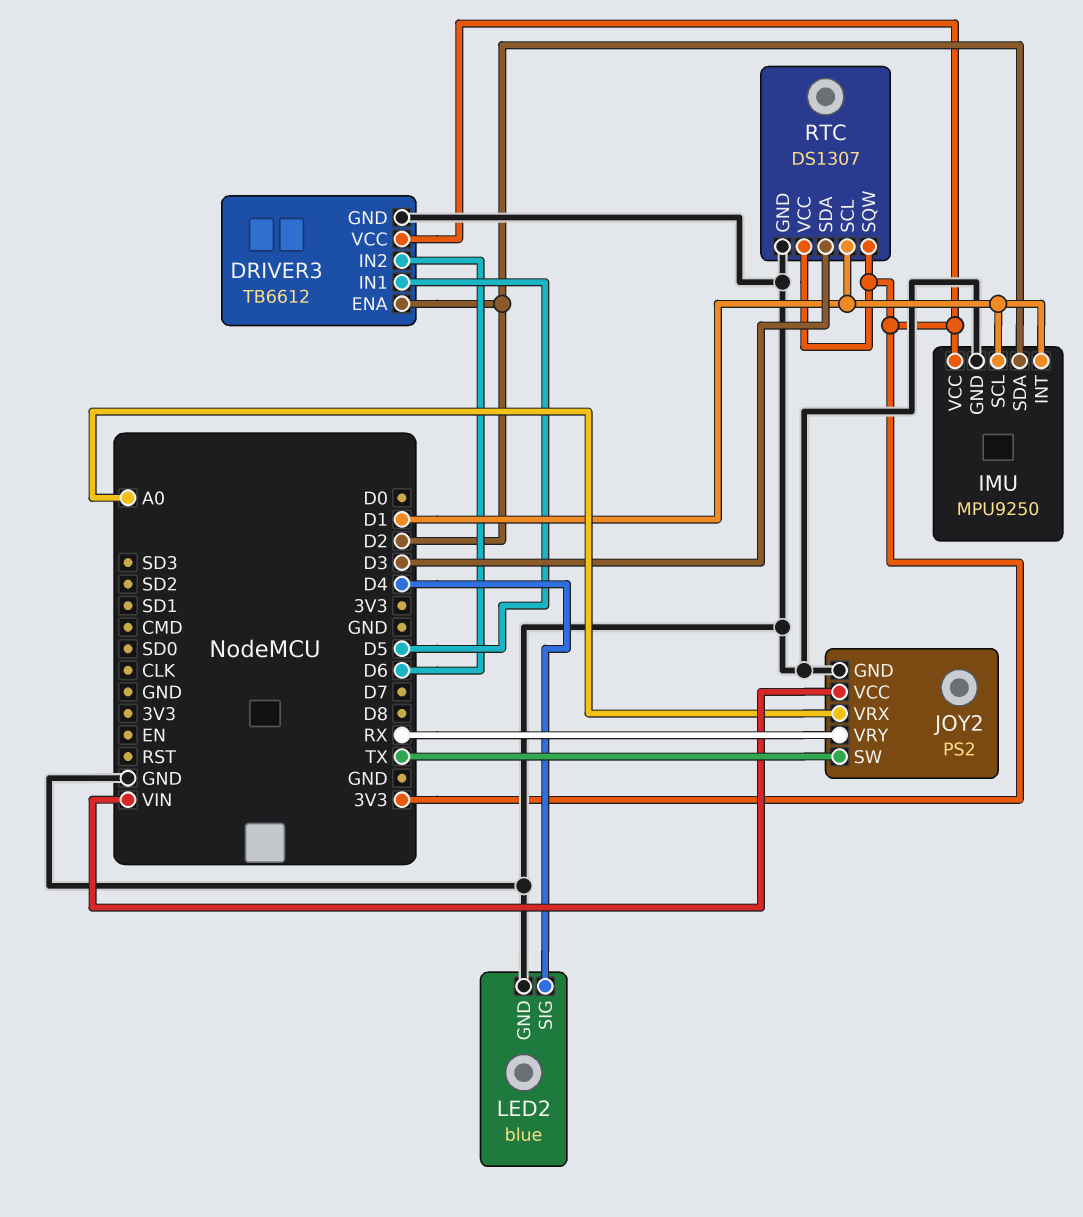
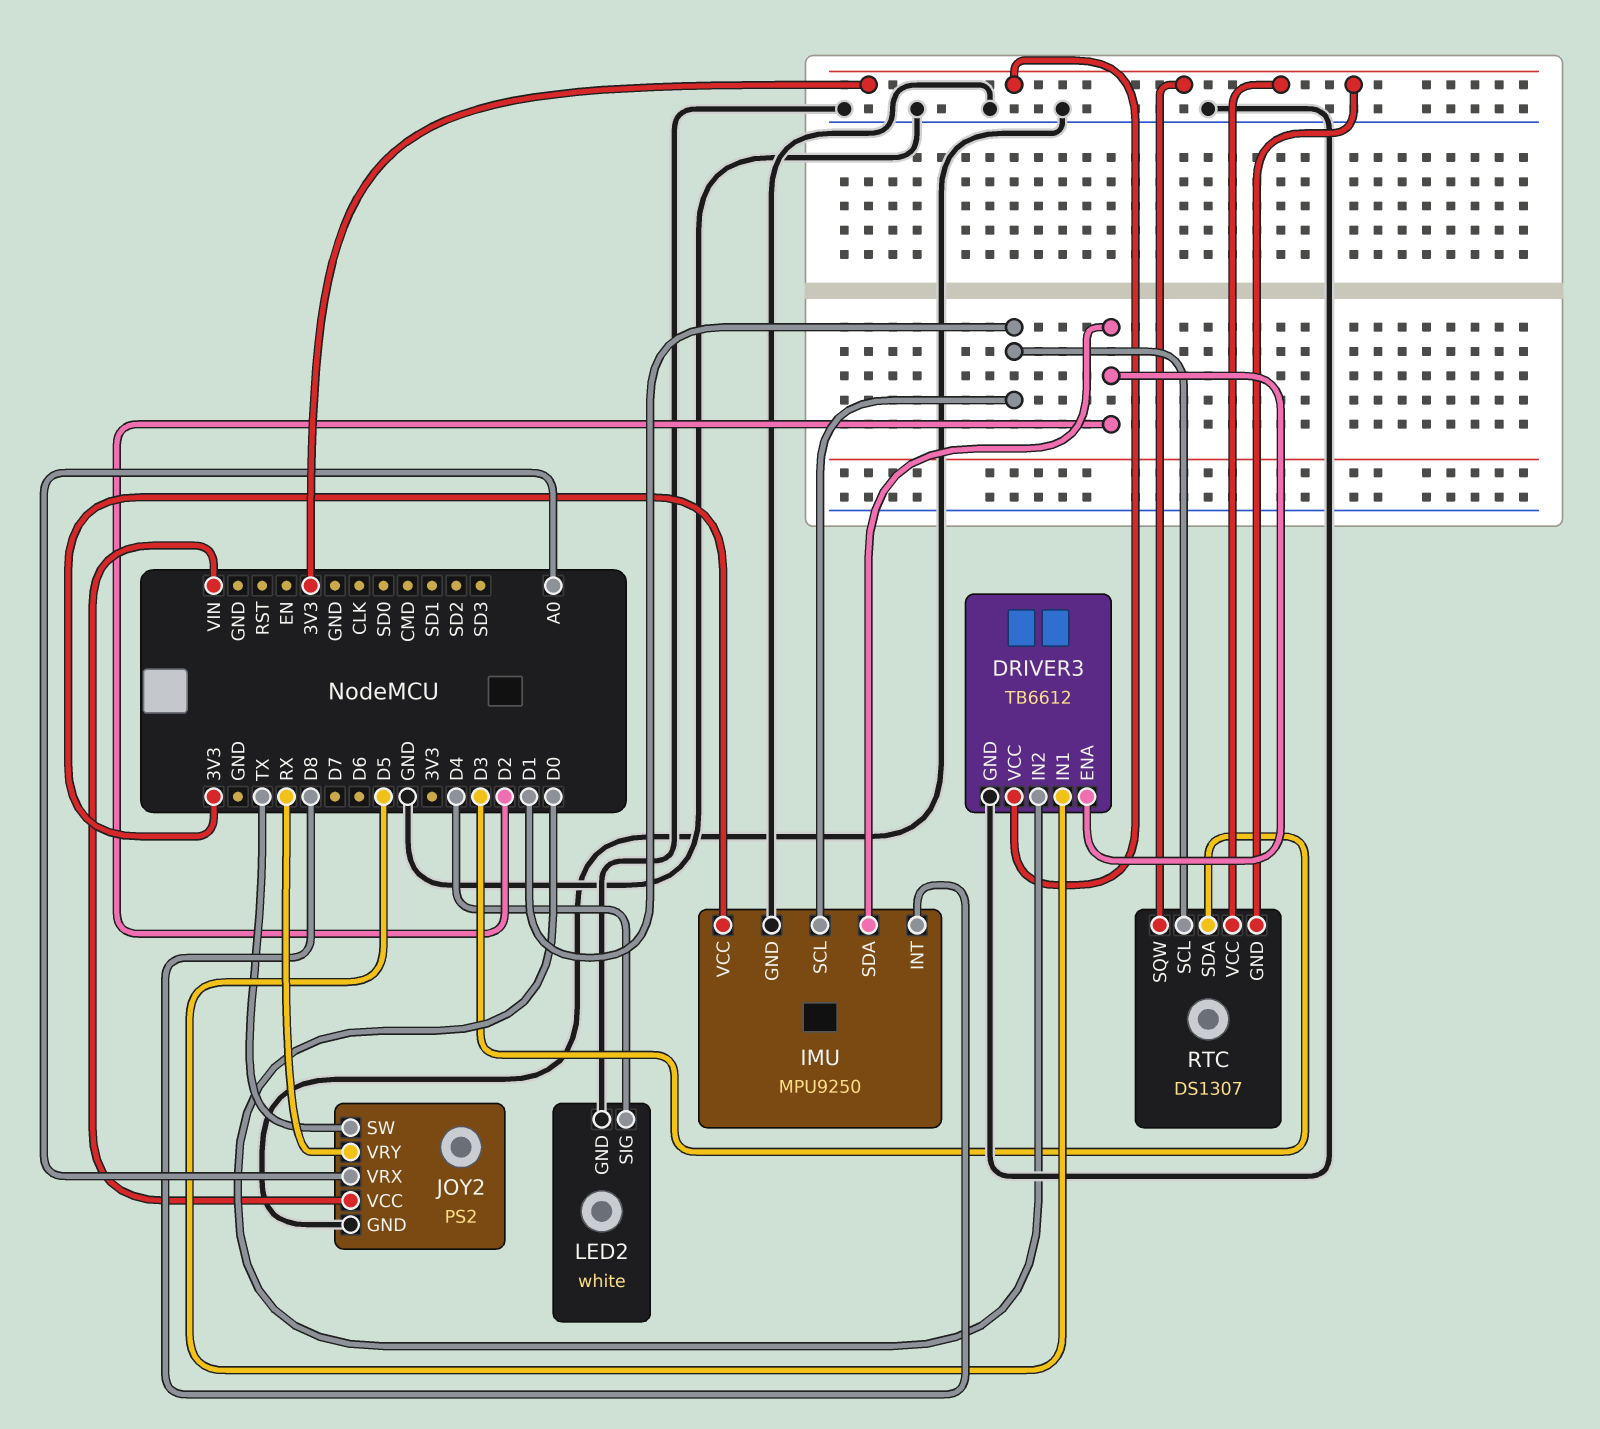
DRIVER3 pin IN2: D6 -> D0
IMU pin INT: D1 -> D8
LED2: blue -> white
RTC pin GND: GND -> 3V3

